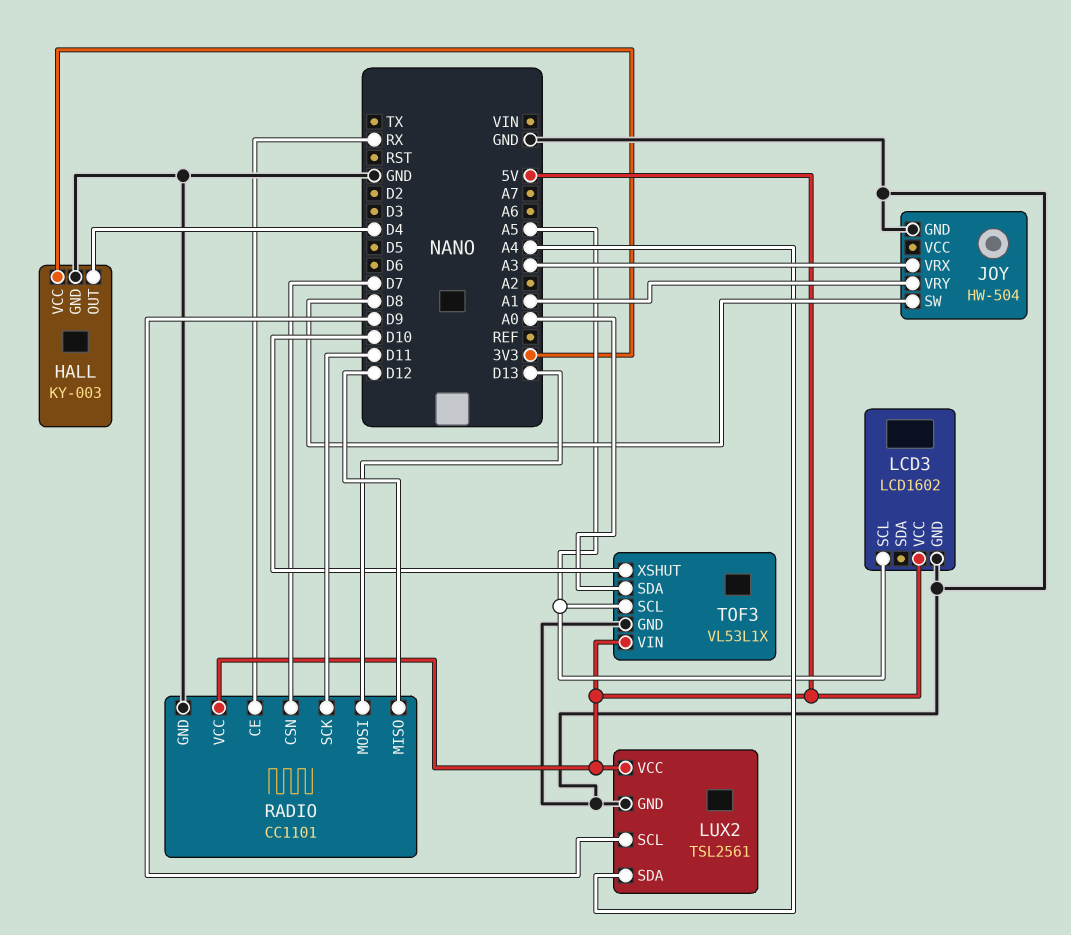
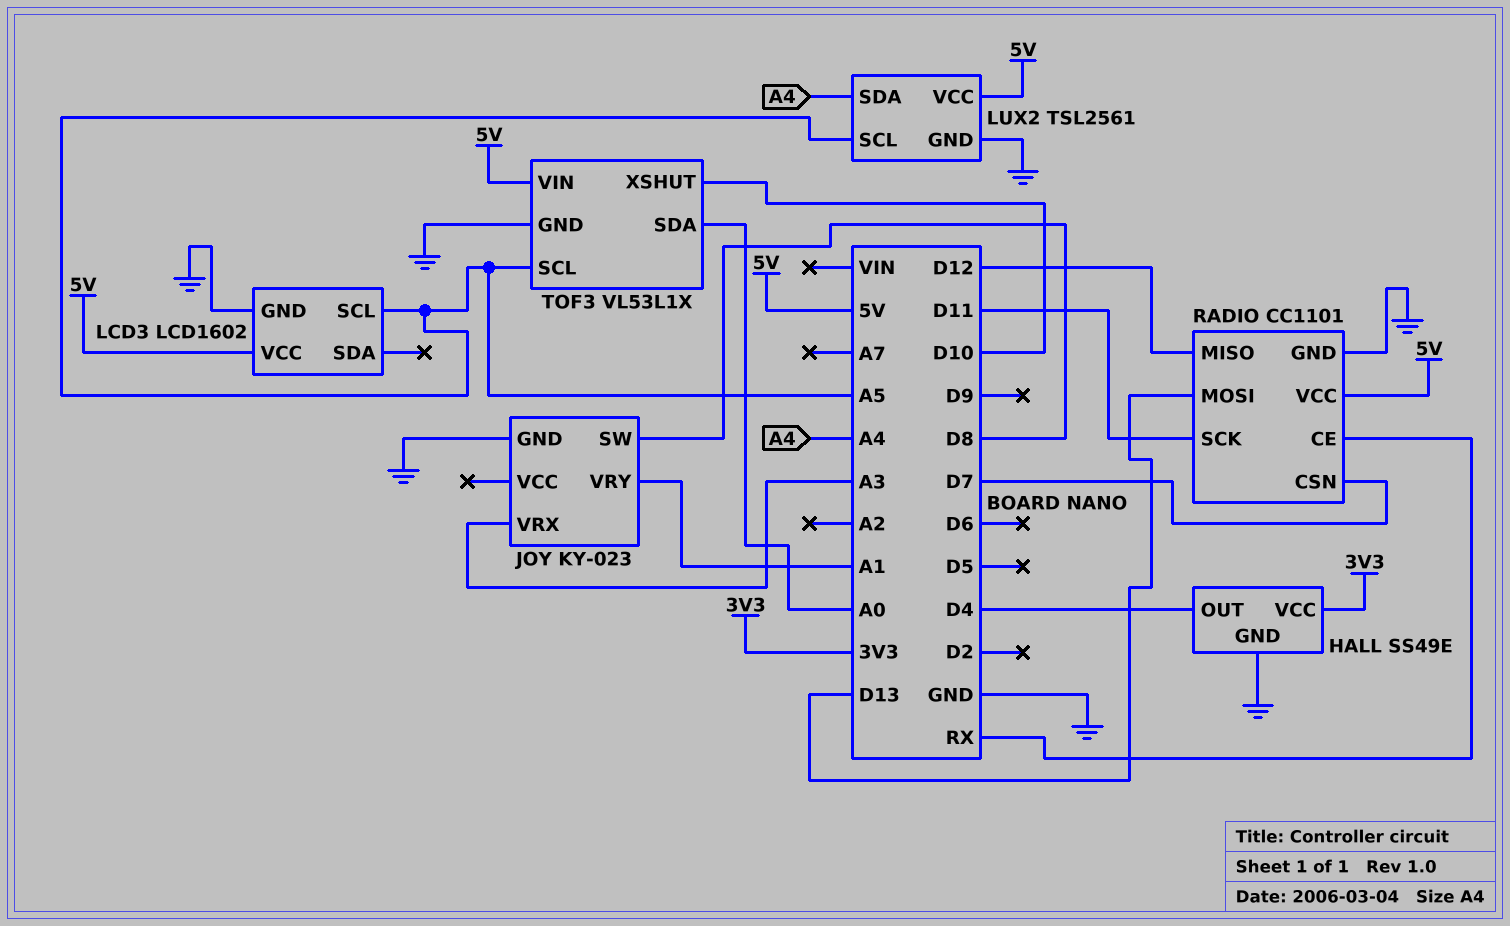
HALL: KY-003 -> SS49E
JOY: HW-504 -> KY-023
LUX2 pin SCL: D9 -> A5

